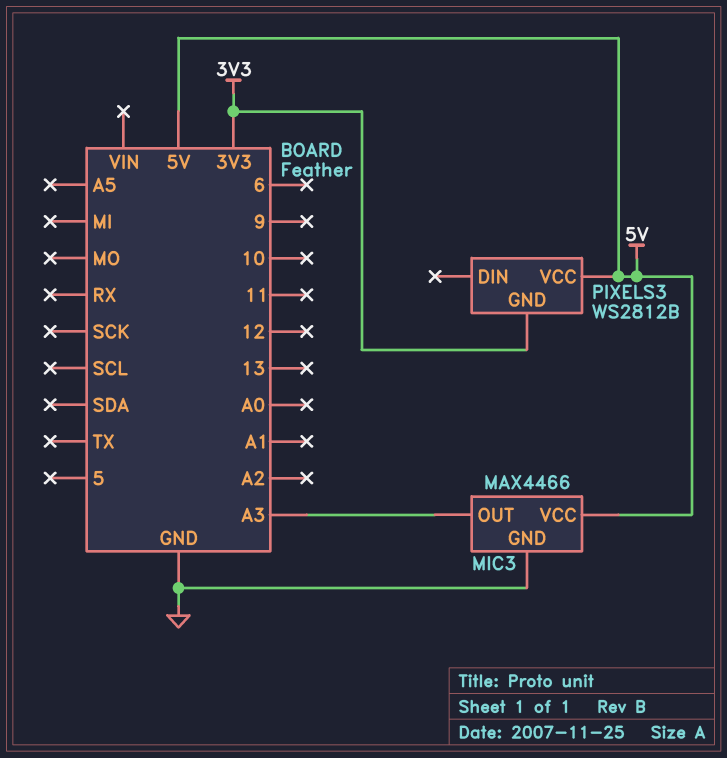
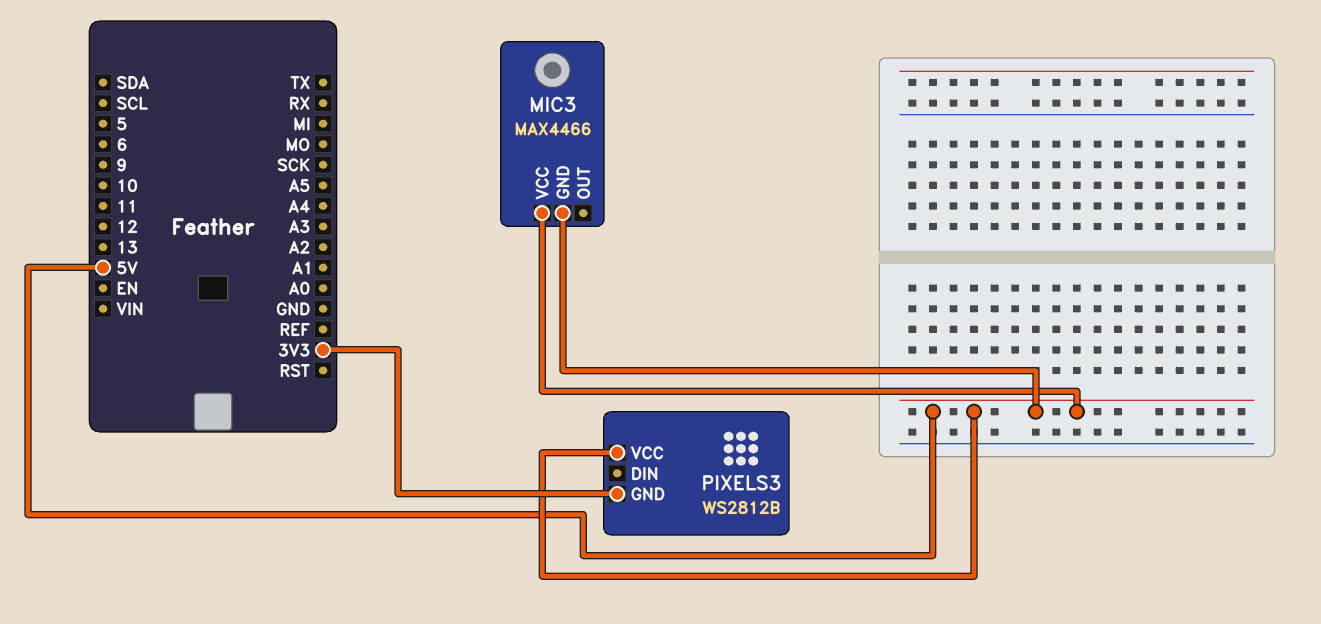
MIC3 pin GND: GND -> 5V
MIC3 pin OUT: A3 -> none

